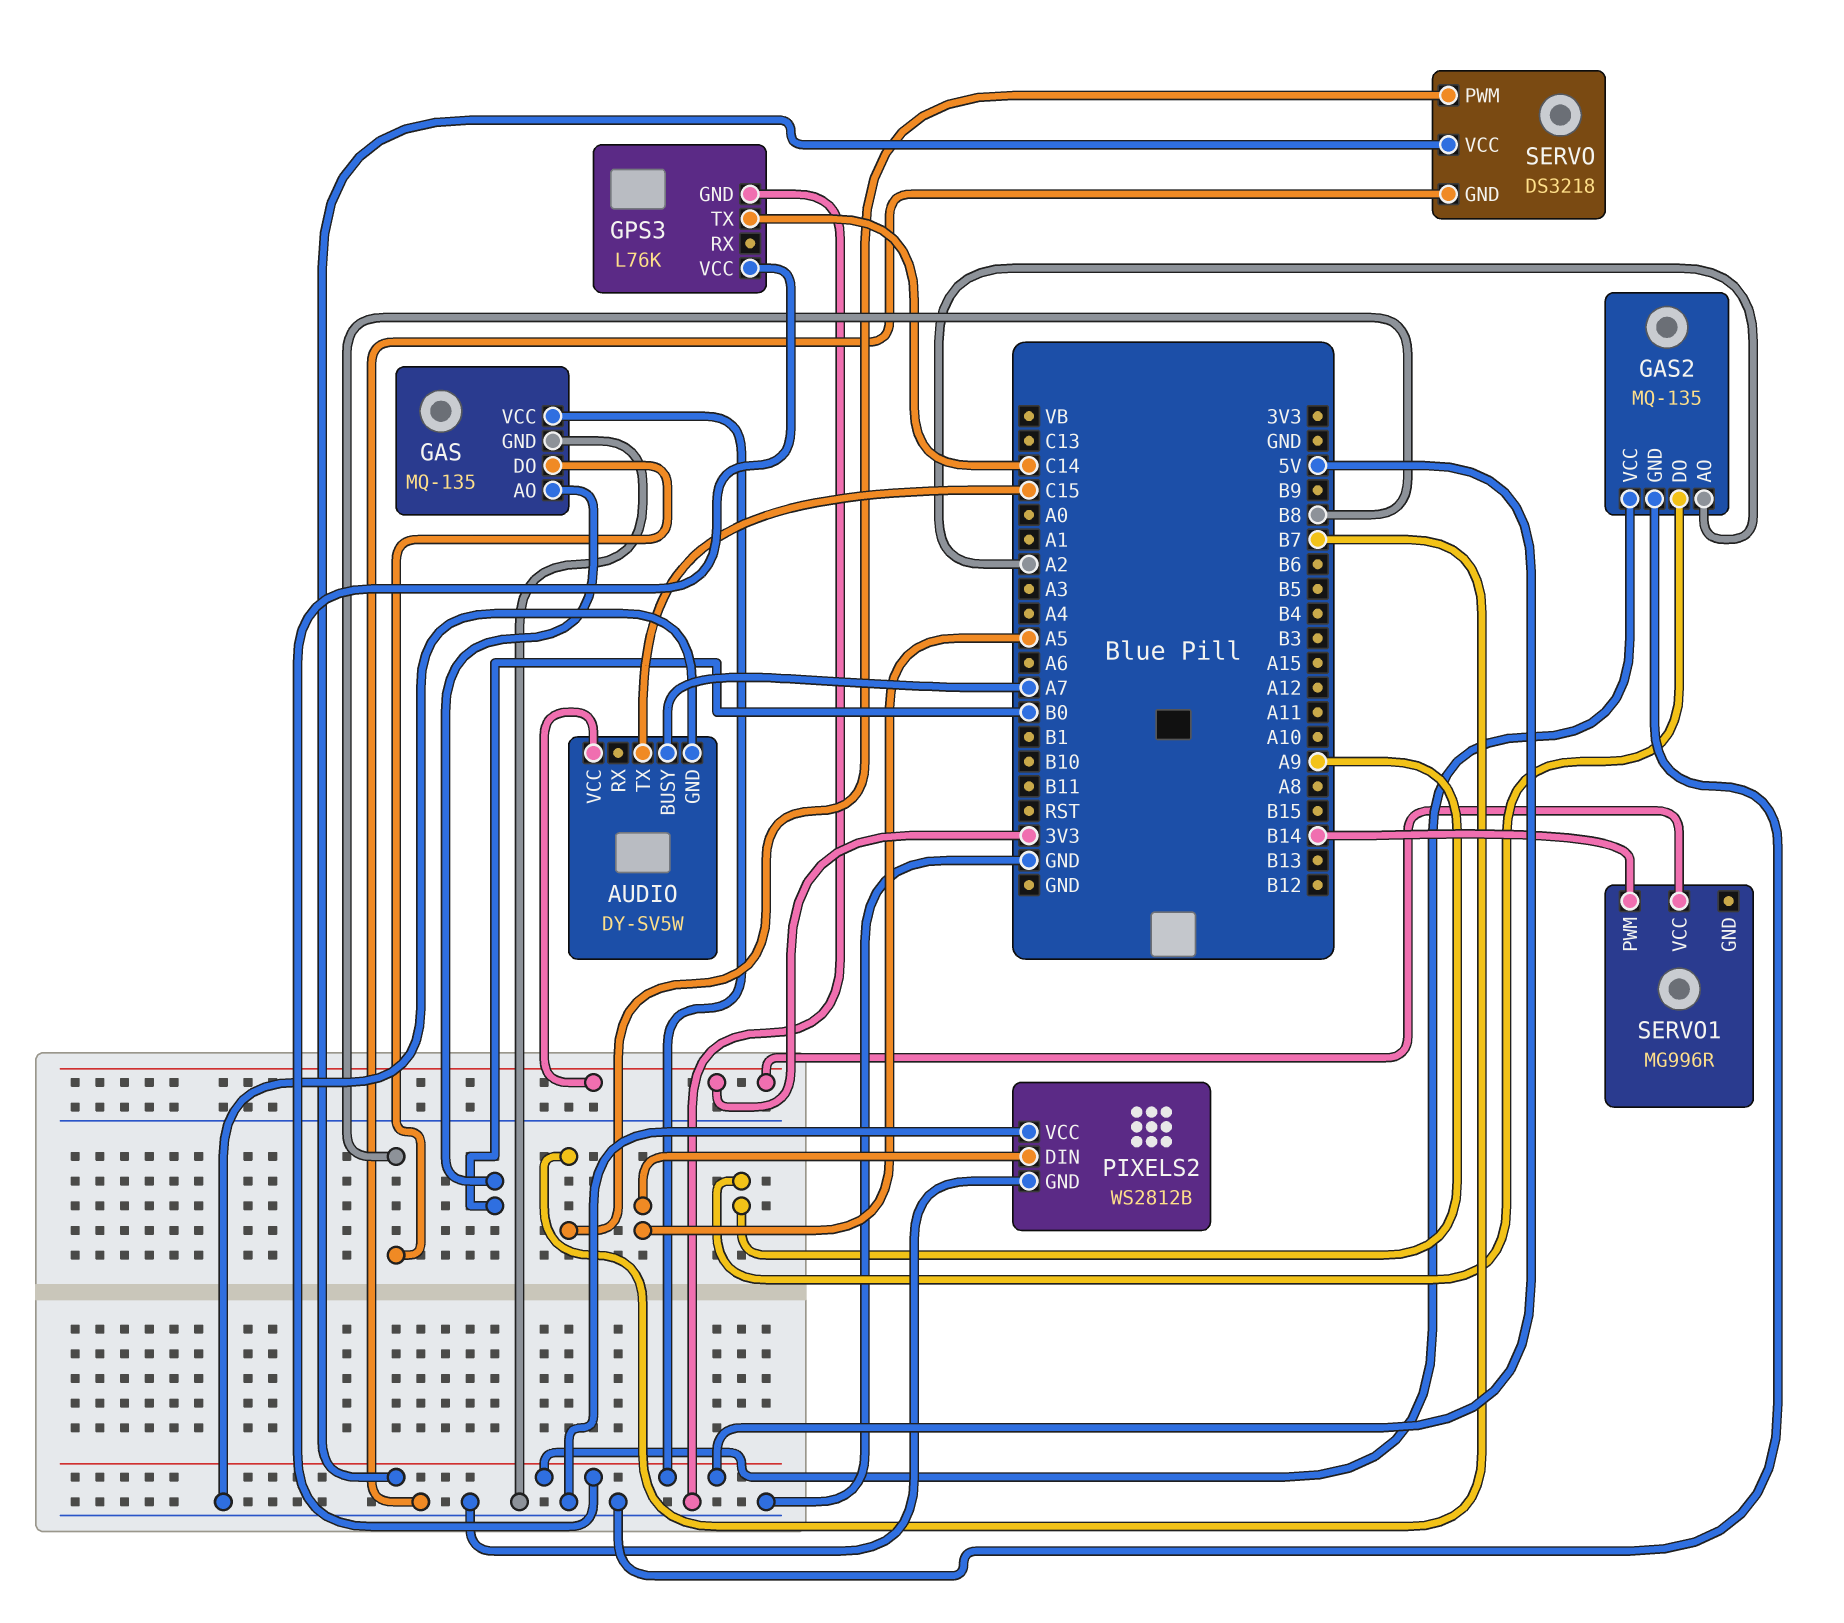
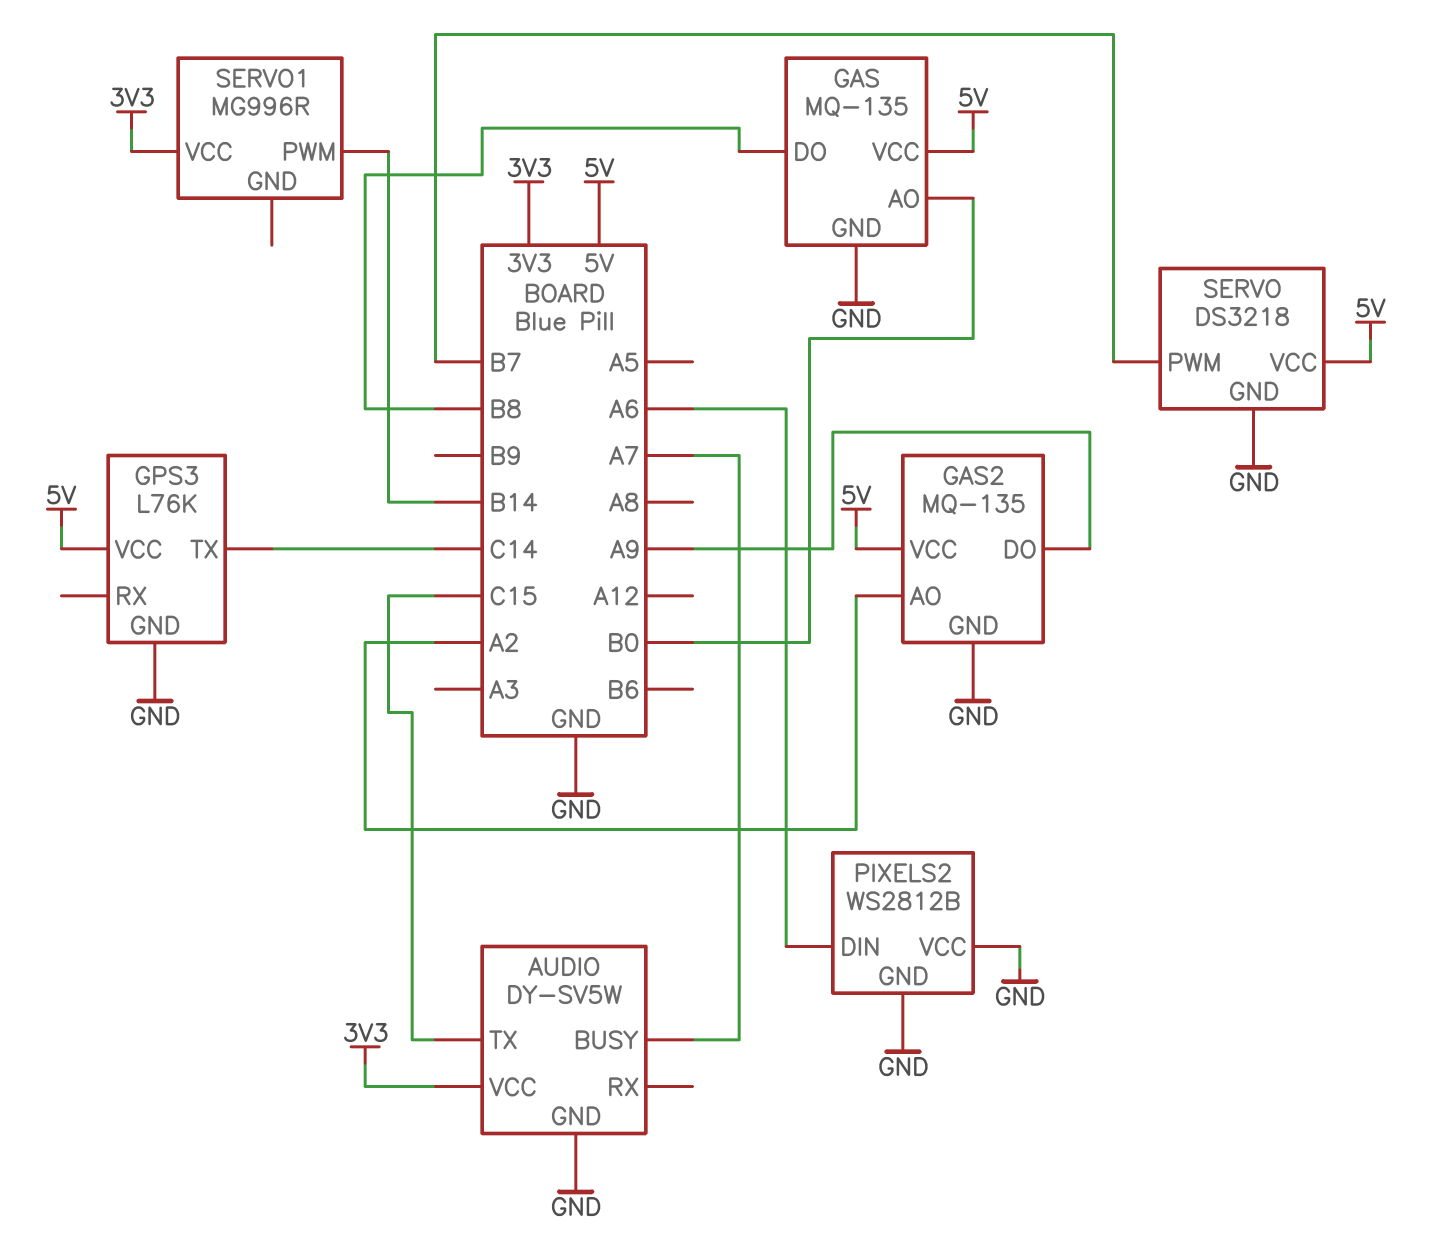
PIXELS2 pin DIN: A5 -> A6

